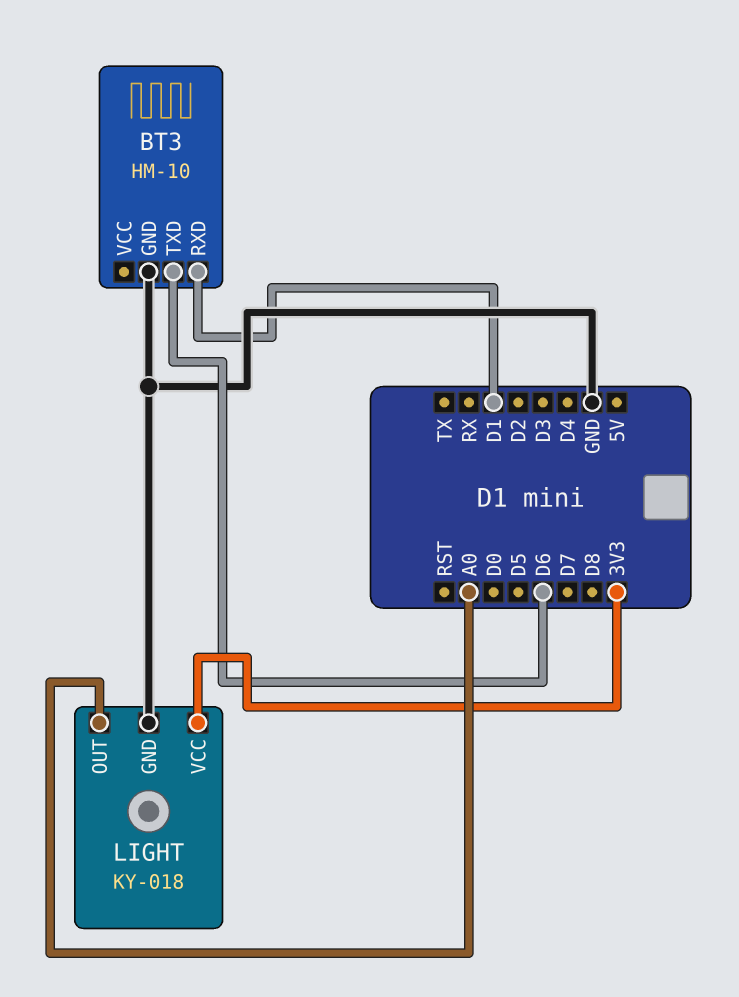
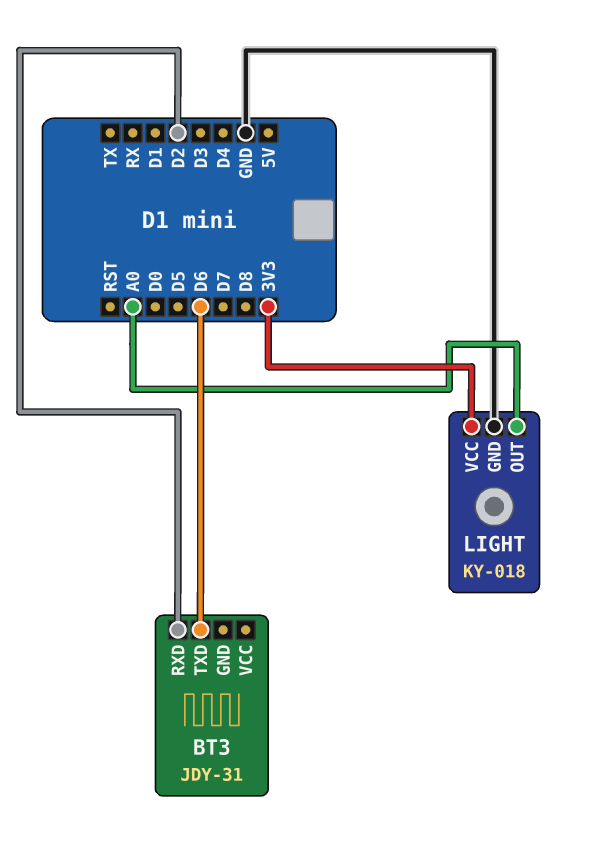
BT3: HM-10 -> JDY-31
BT3 pin GND: GND -> none
BT3 pin RXD: D1 -> D2

